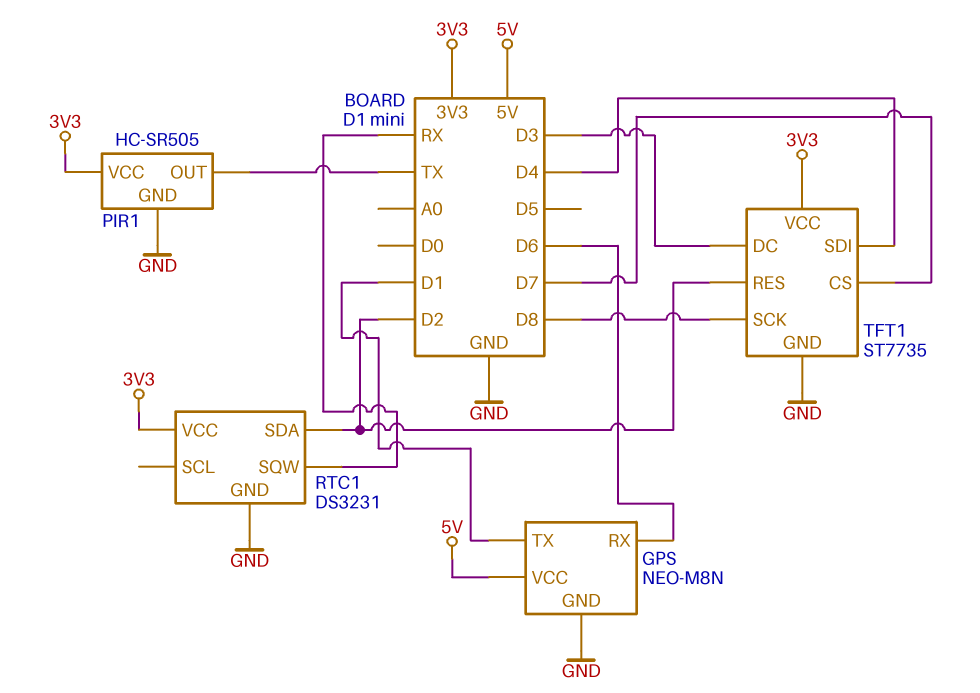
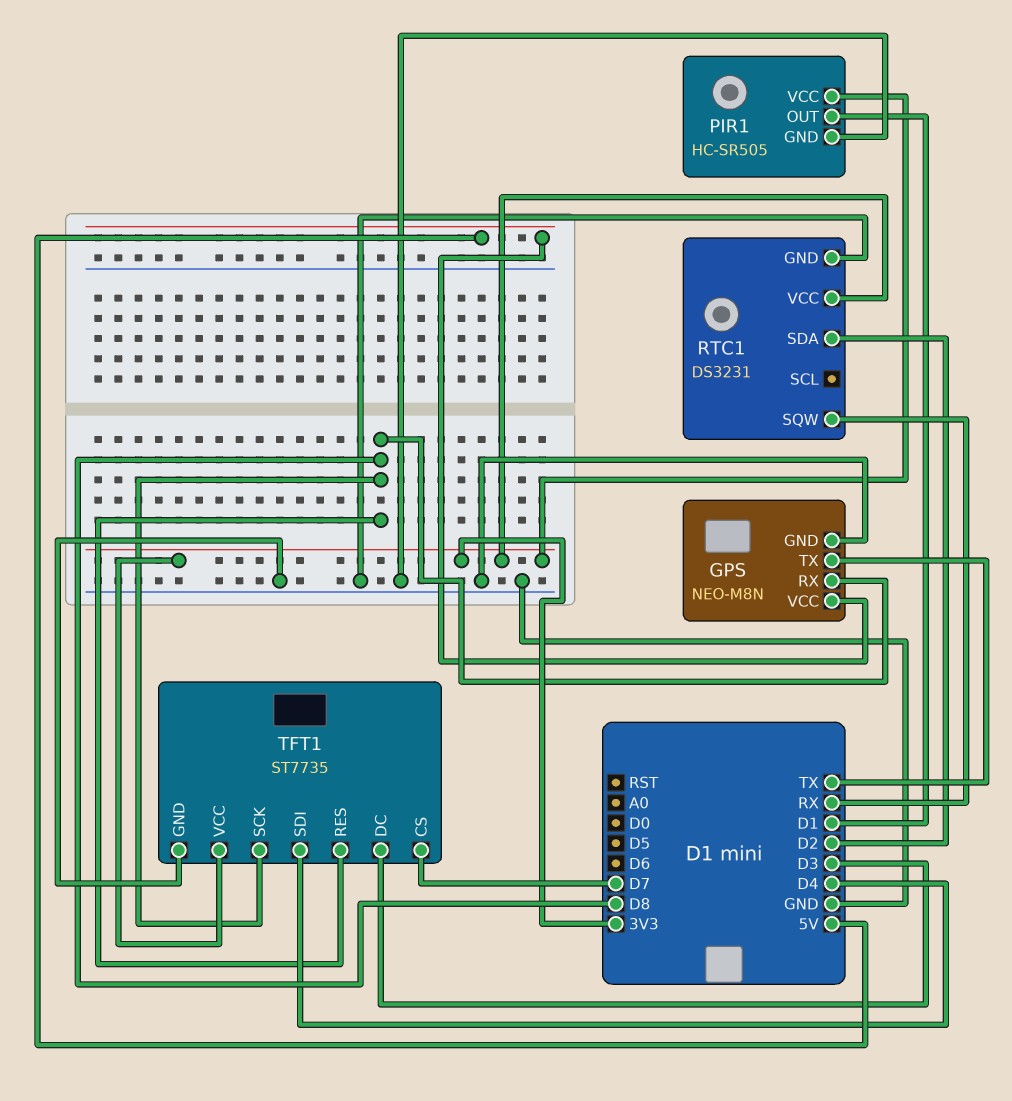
GPS pin RX: D6 -> D8
GPS pin TX: D1 -> TX
PIR1 pin OUT: TX -> D1
TFT1 pin RES: D2 -> D8

